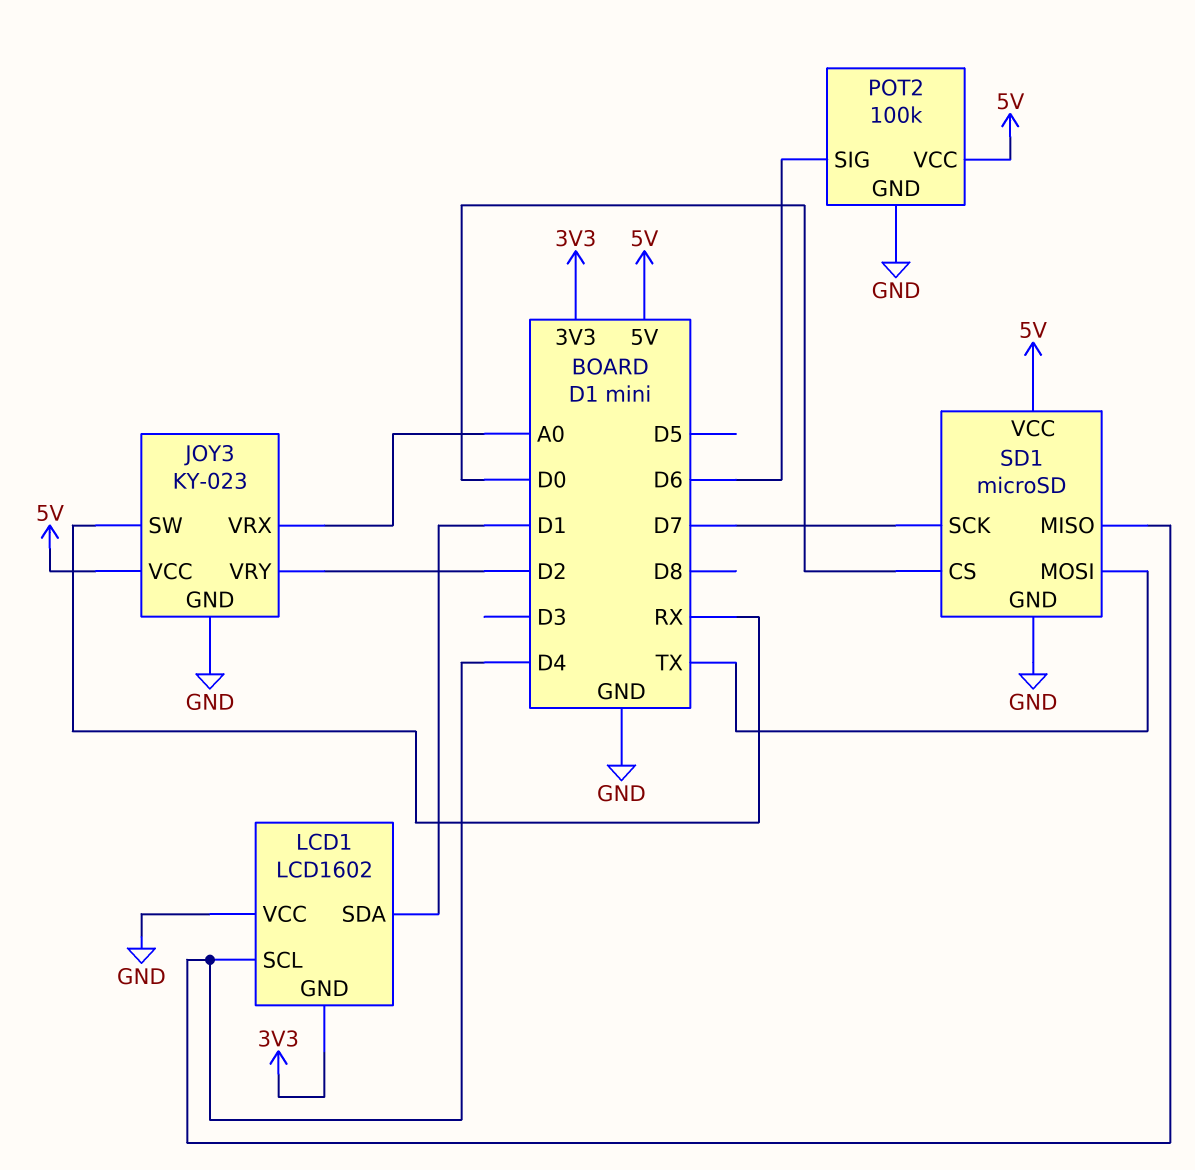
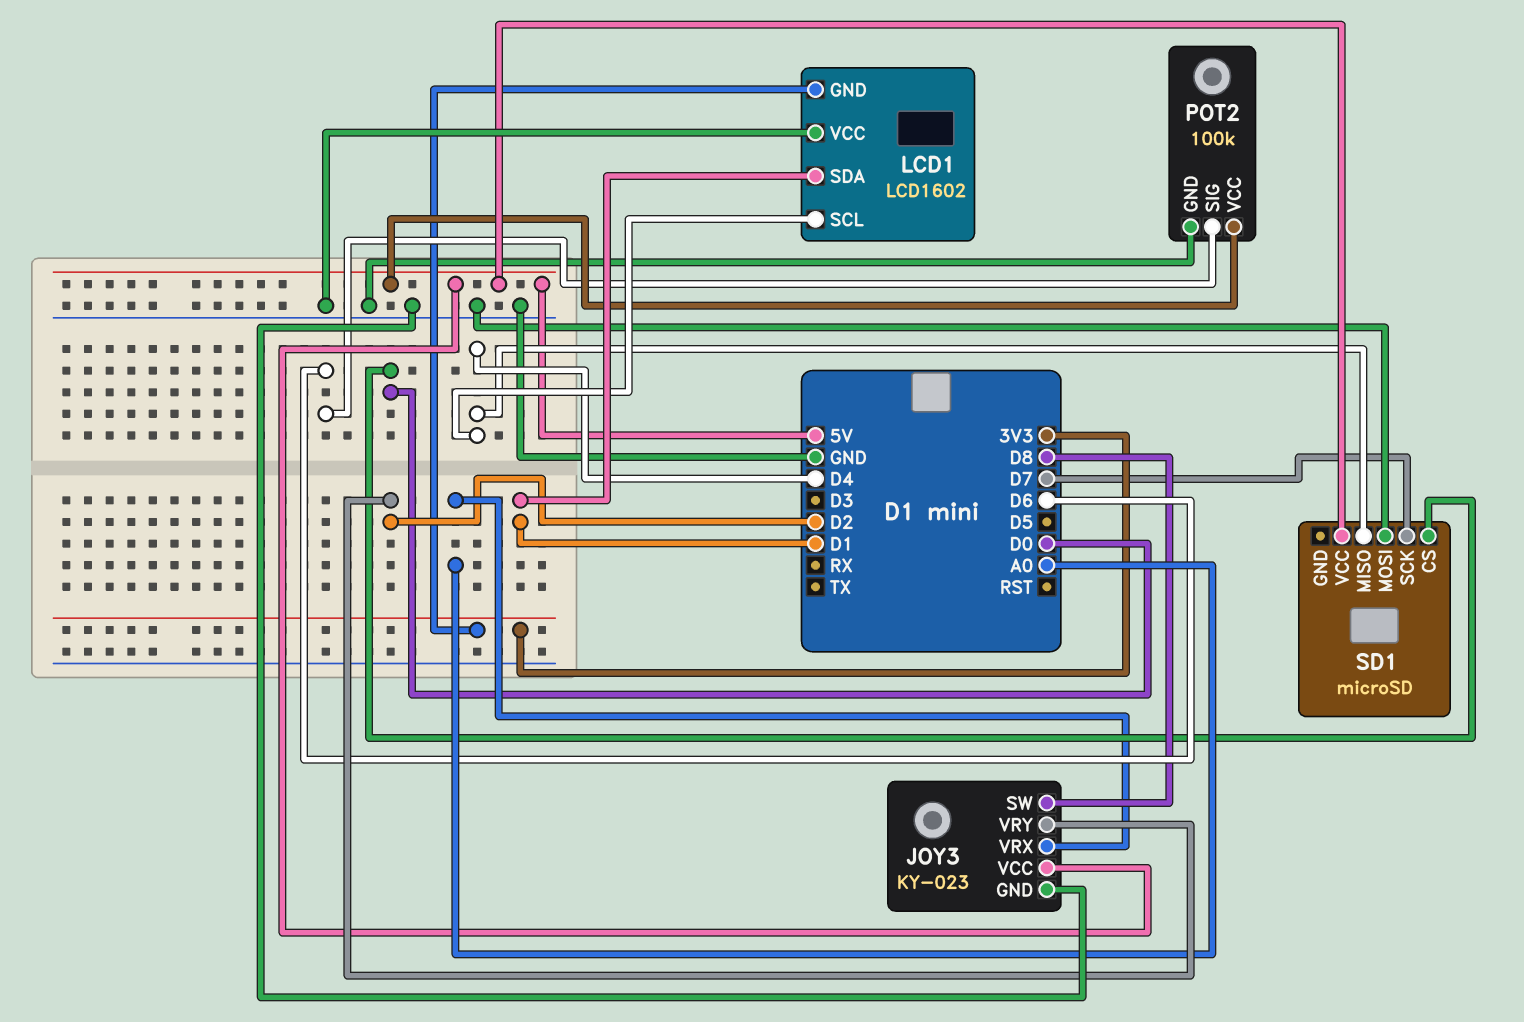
JOY3 pin SW: RX -> D8
SD1 pin GND: GND -> none
SD1 pin MOSI: TX -> GND

